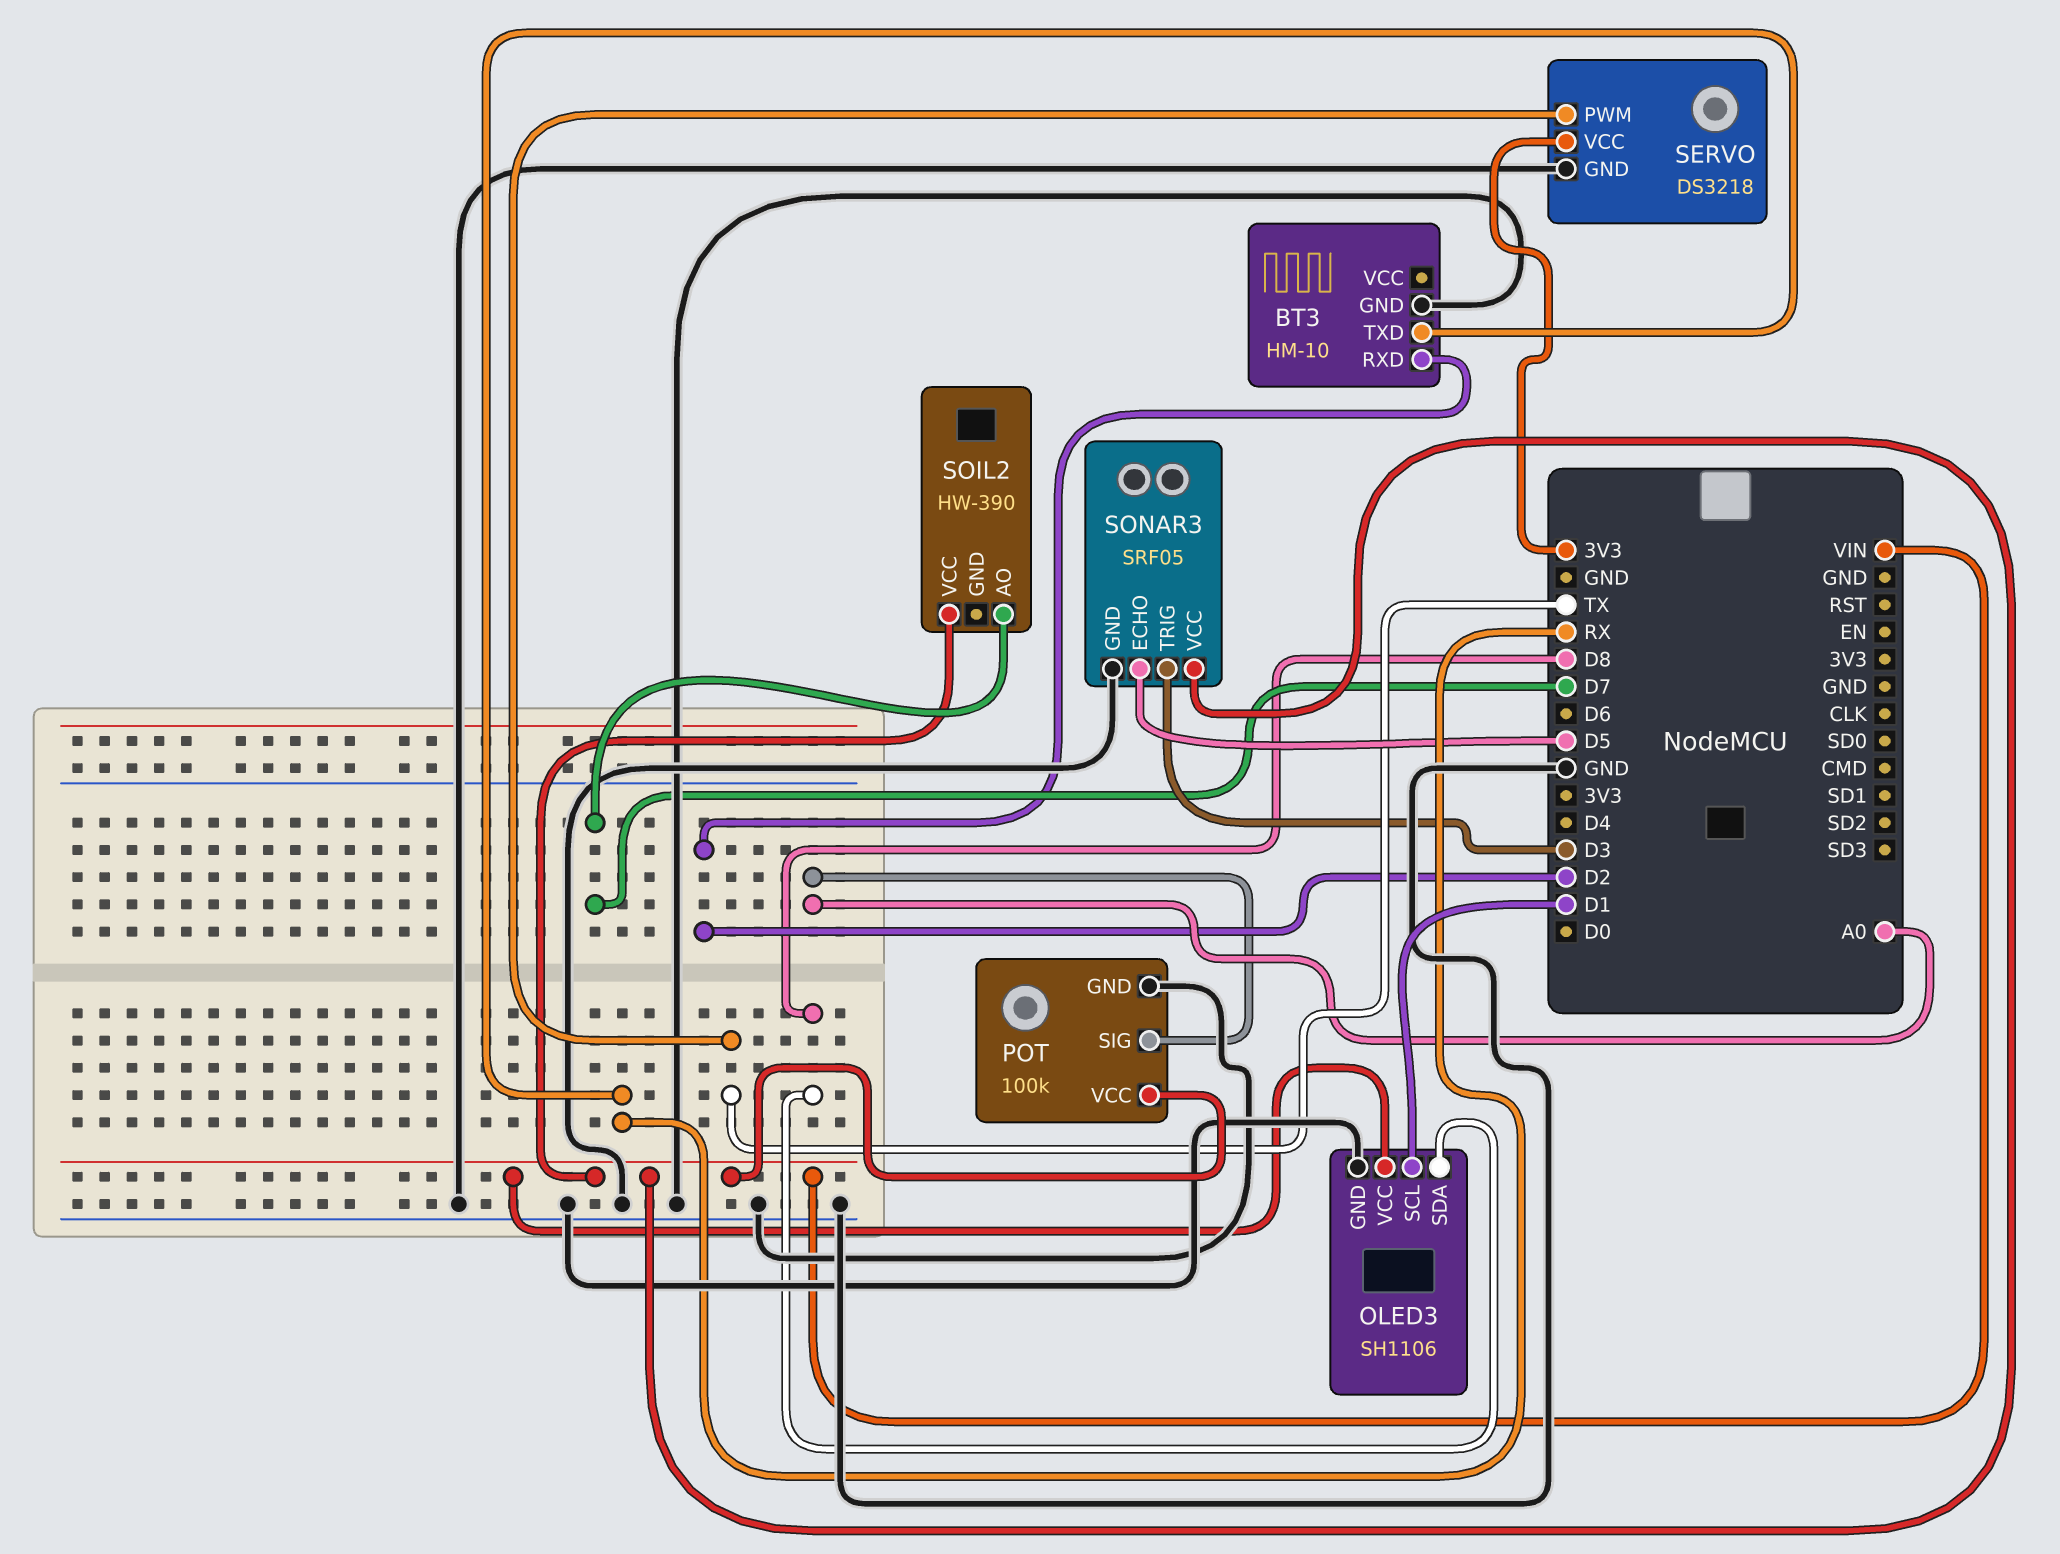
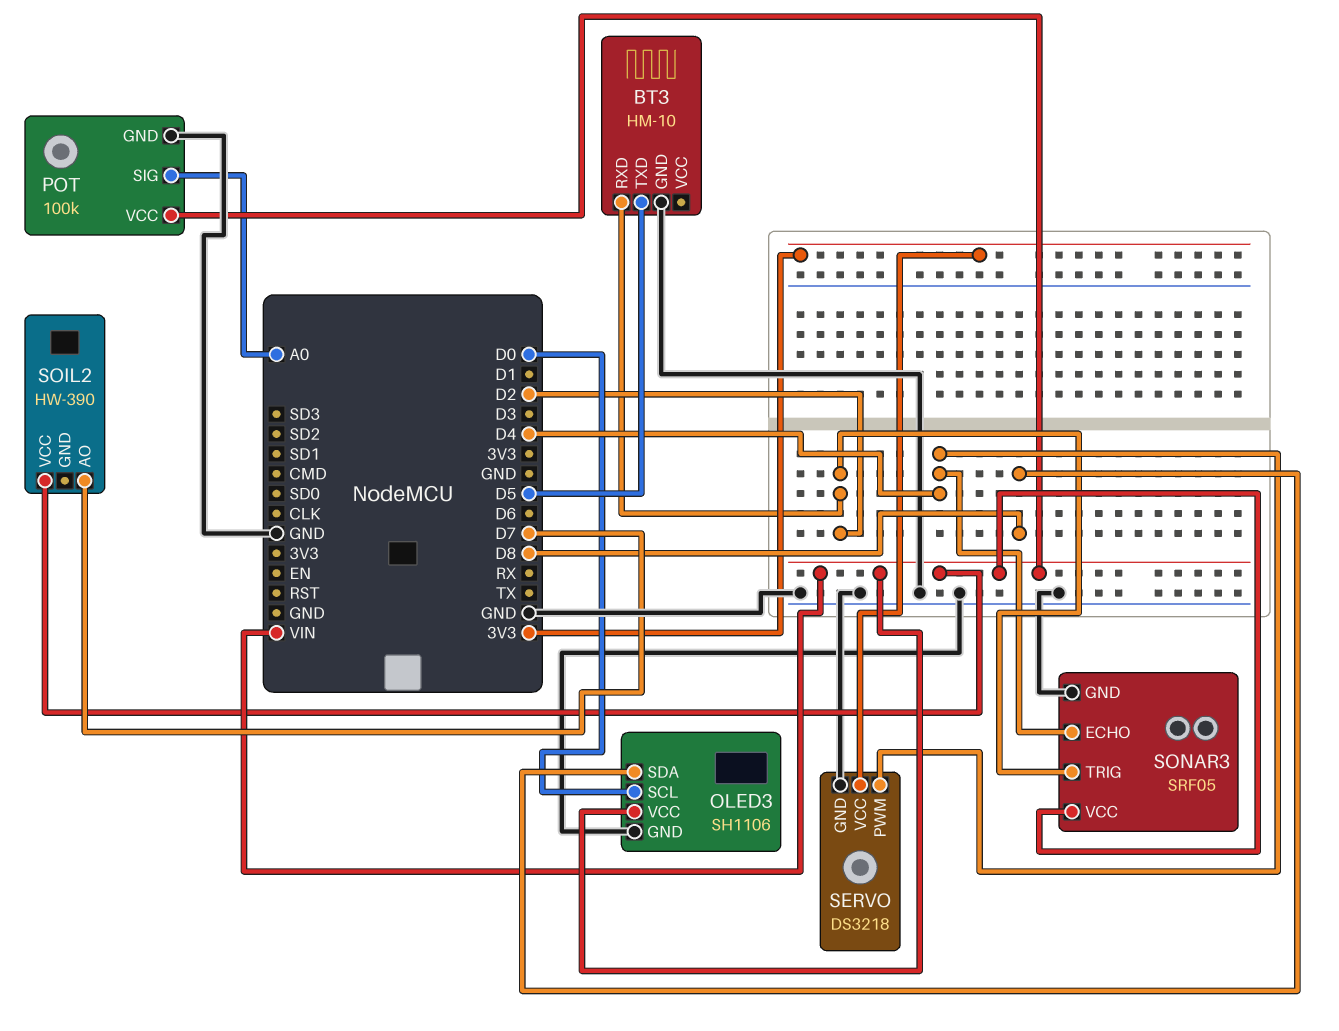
BT3 pin TXD: RX -> D5
OLED3 pin SCL: D1 -> D0
SERVO pin PWM: TX -> D4
SONAR3 pin ECHO: D5 -> D4
SONAR3 pin TRIG: D3 -> D2

